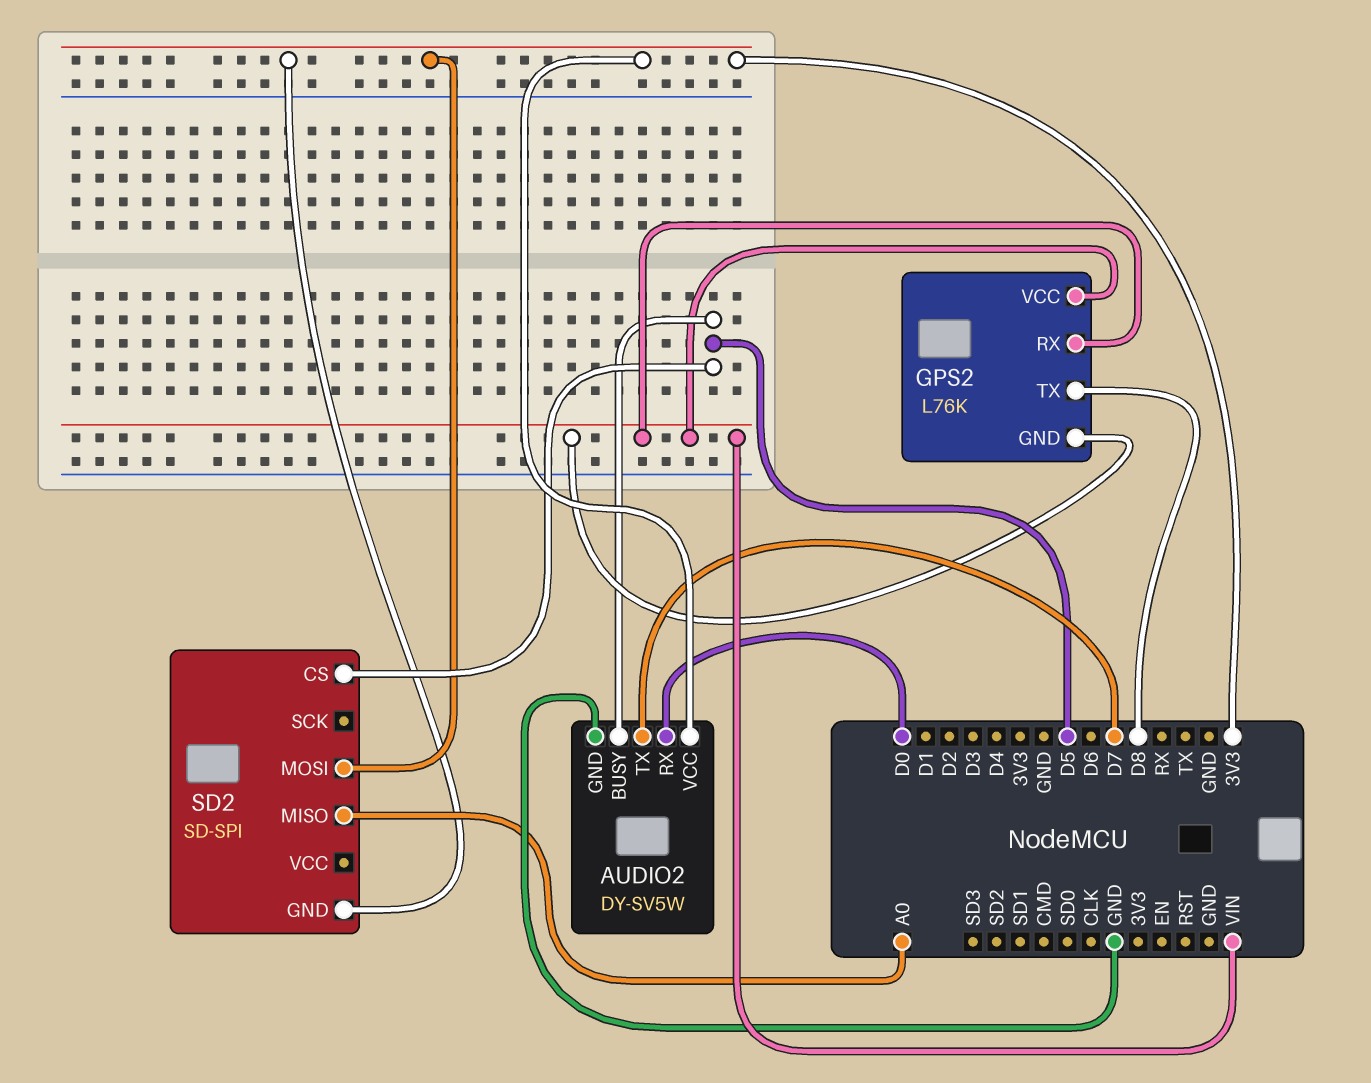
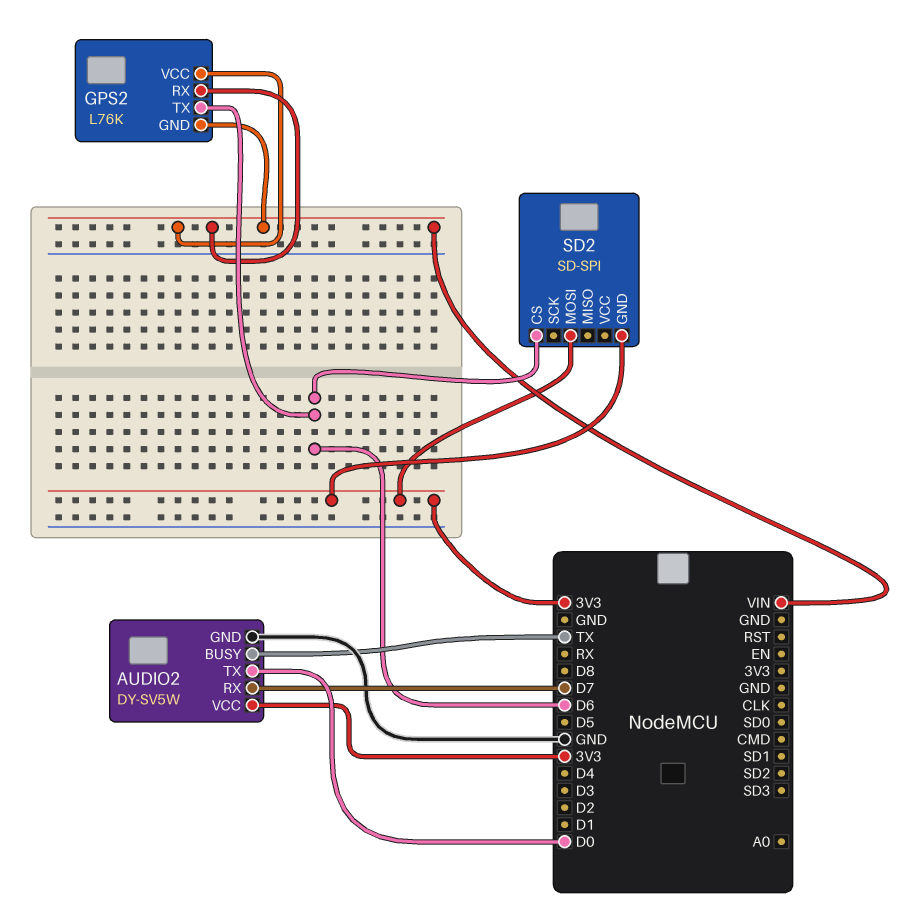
AUDIO2 pin BUSY: D5 -> TX
AUDIO2 pin RX: D0 -> D7
AUDIO2 pin TX: D7 -> D0
GPS2 pin TX: D8 -> D6
SD2 pin CS: D5 -> D6
SD2 pin MISO: A0 -> none

